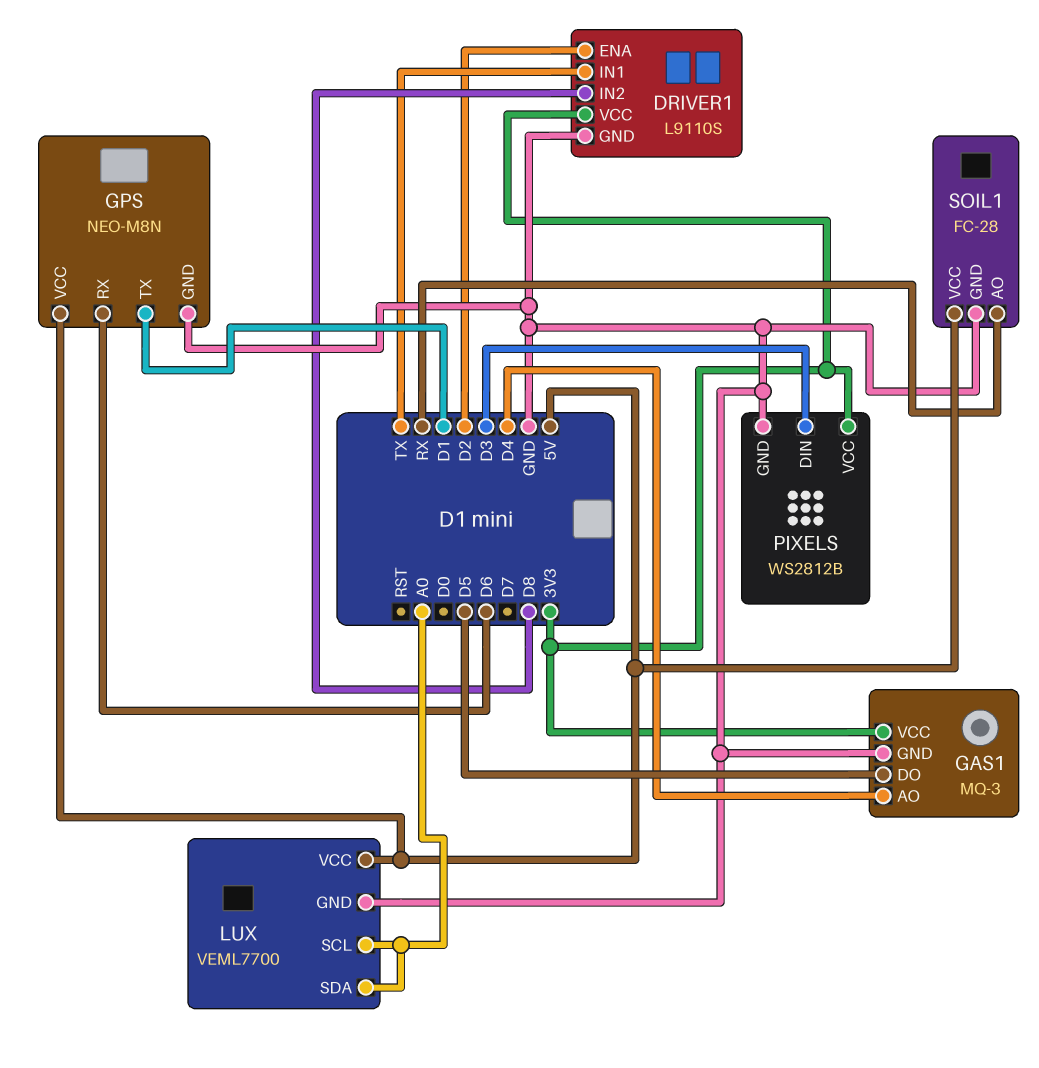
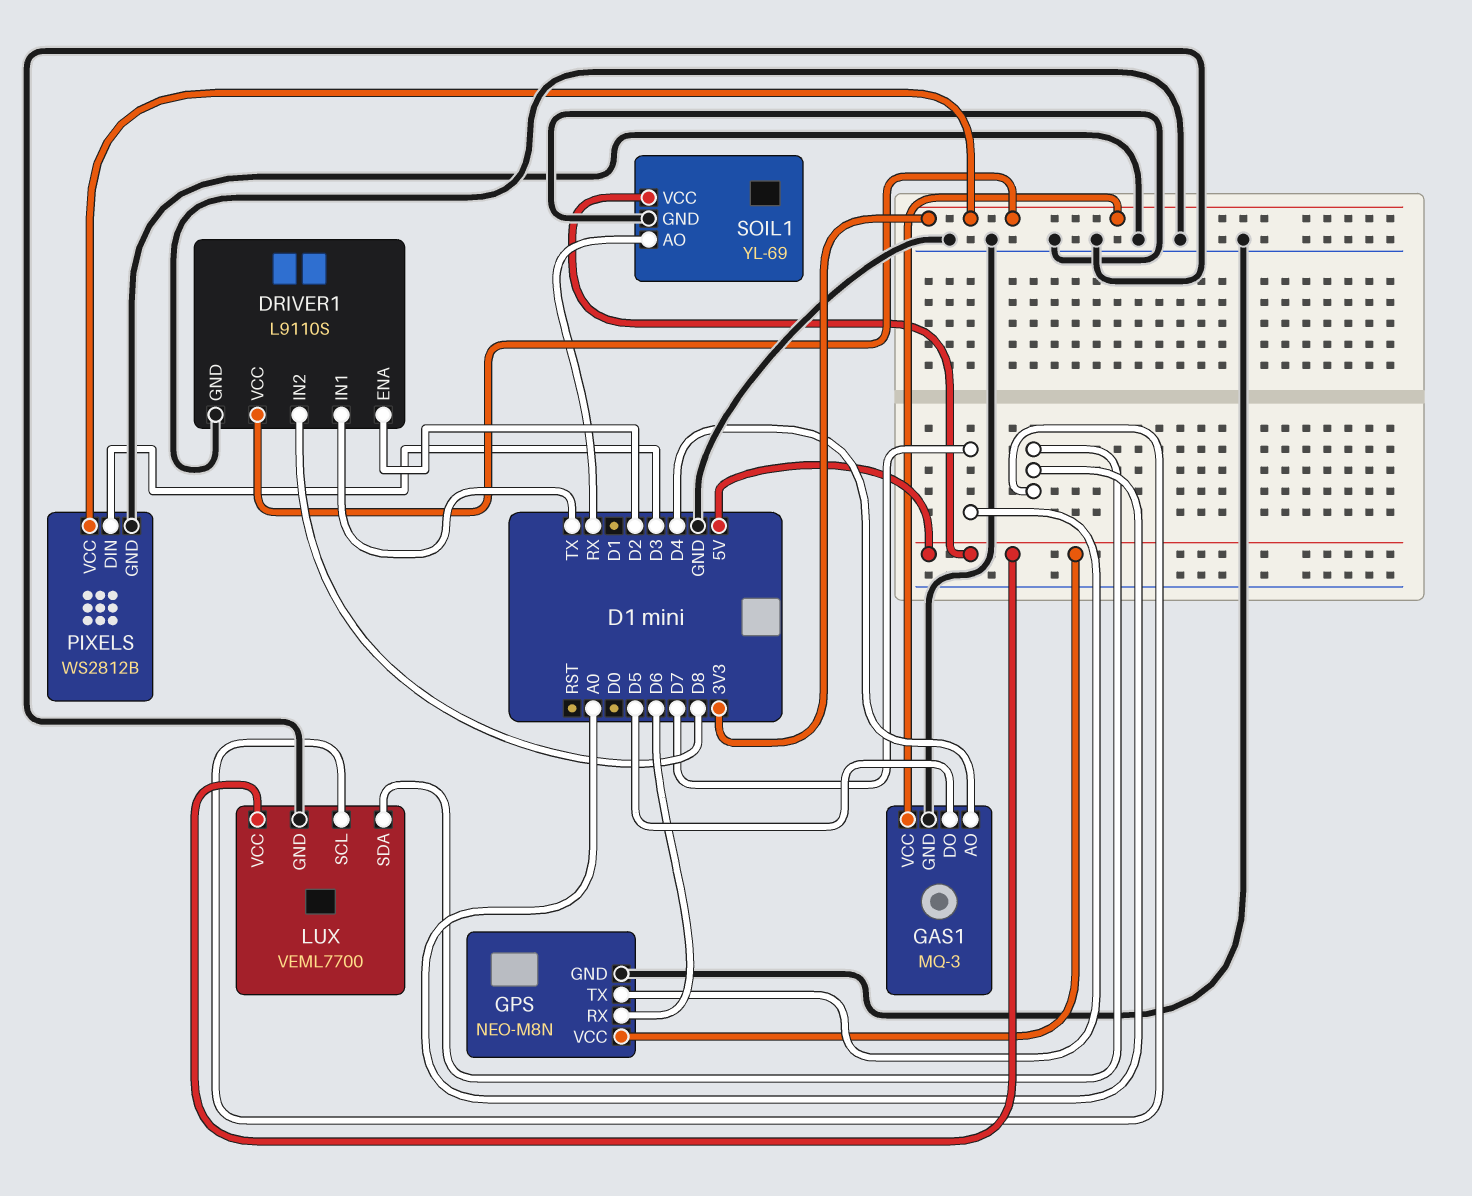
GPS pin TX: D1 -> D7
SOIL1: FC-28 -> YL-69

